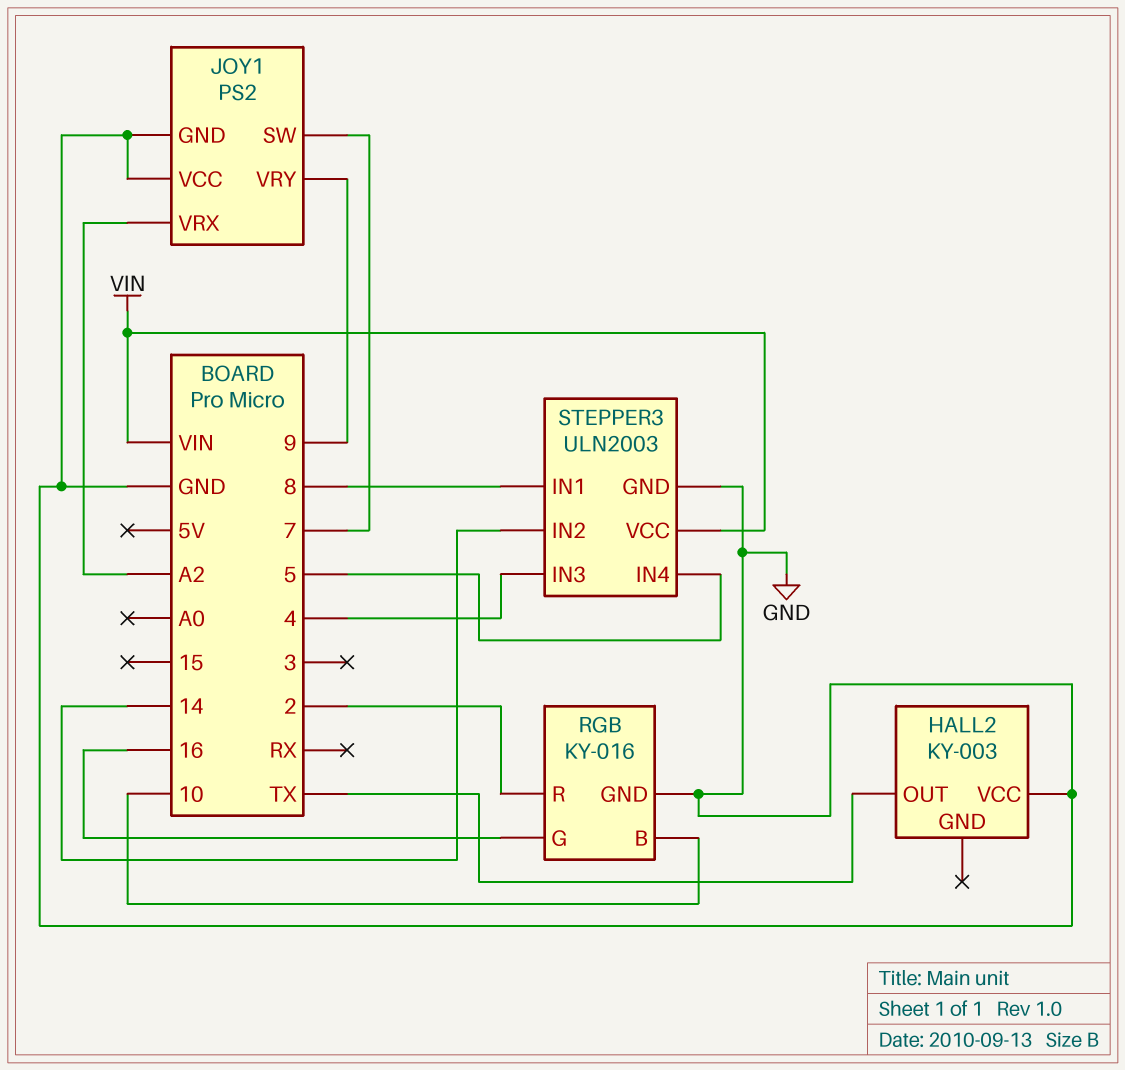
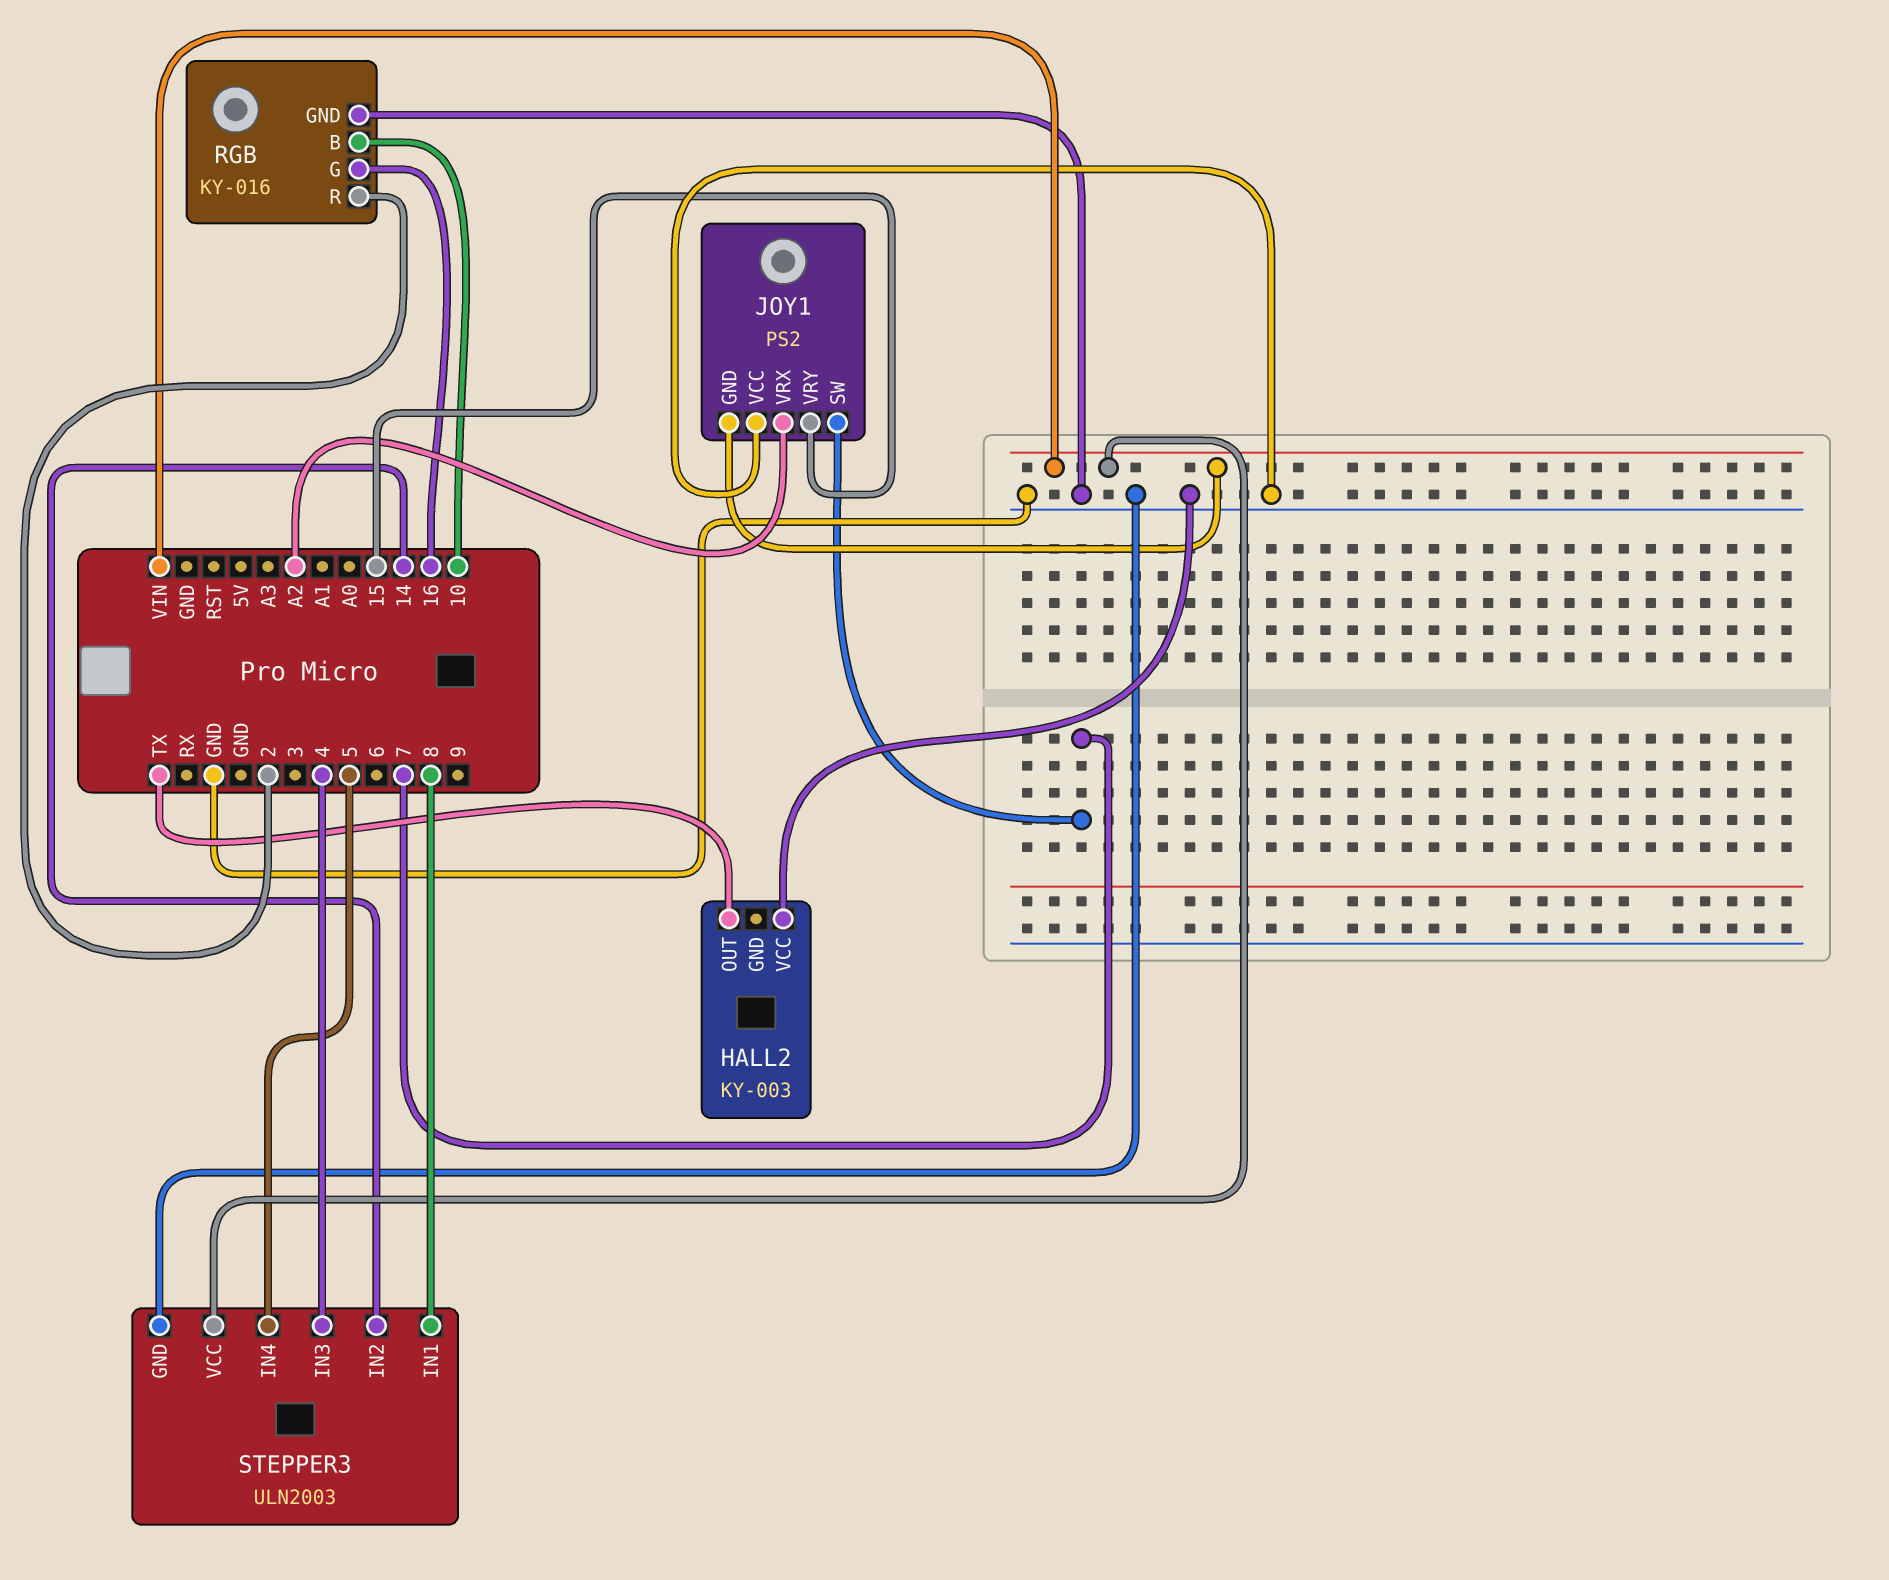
JOY1 pin GND: GND -> VIN
JOY1 pin VRY: 9 -> 15

